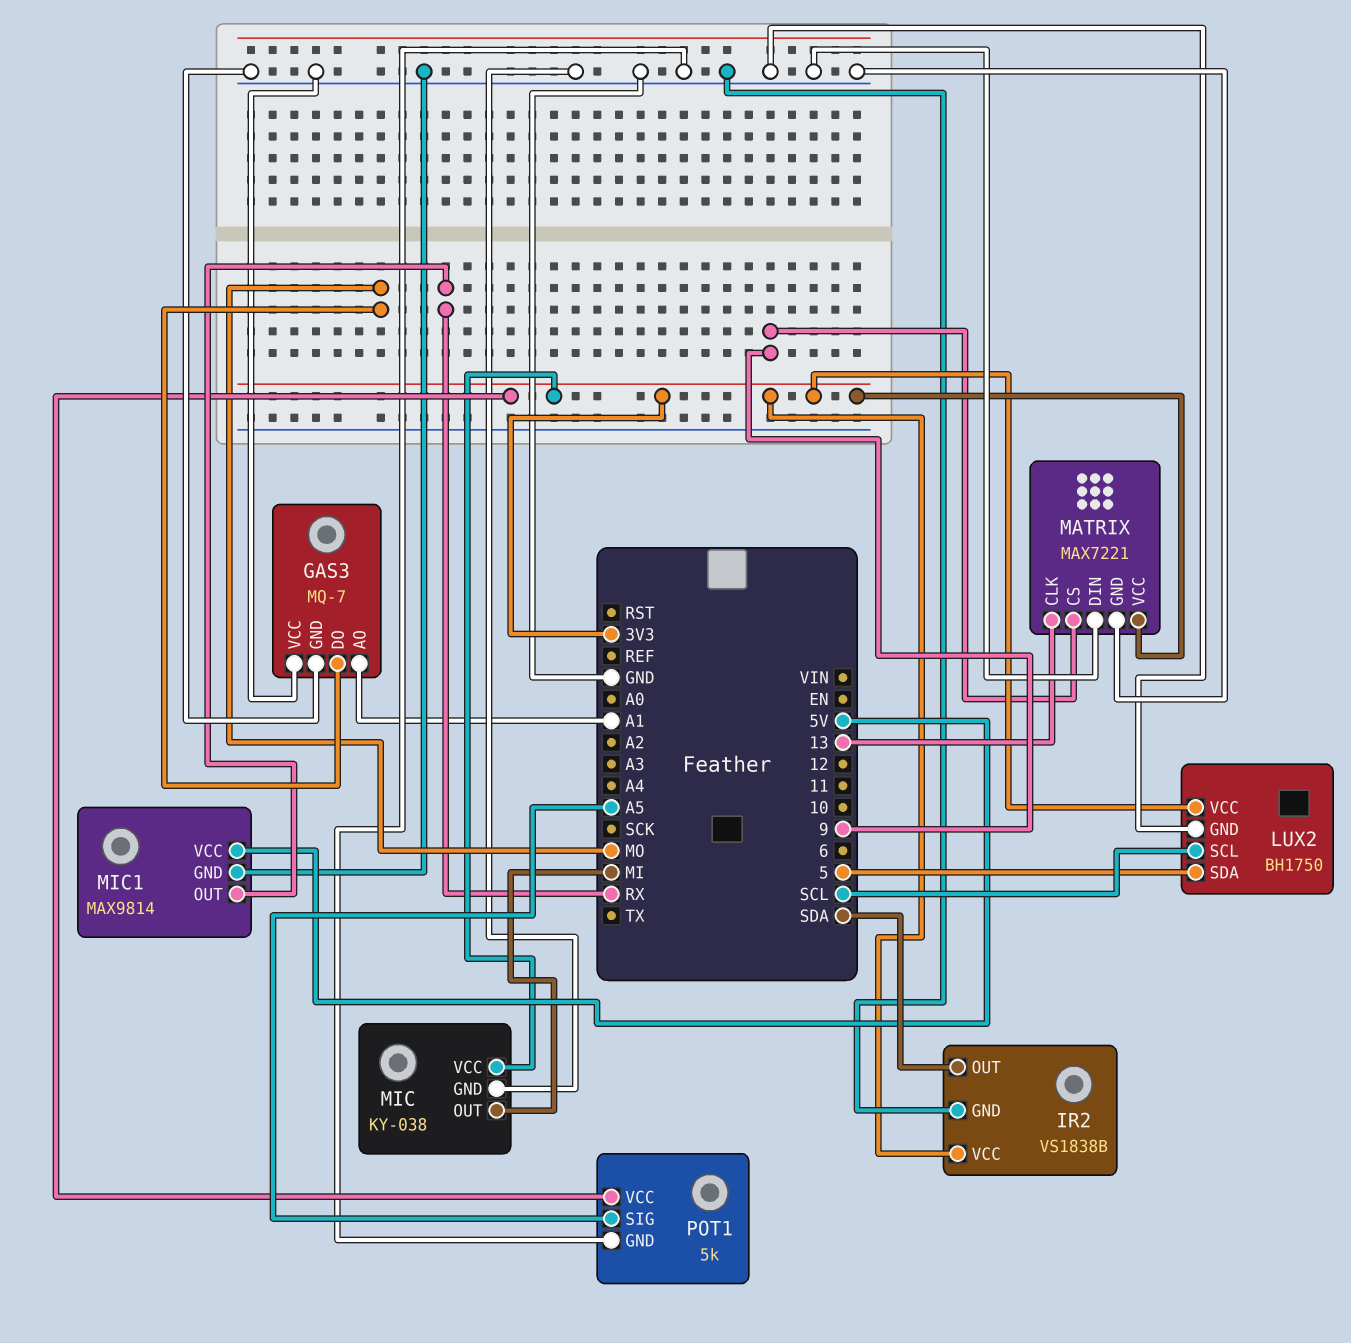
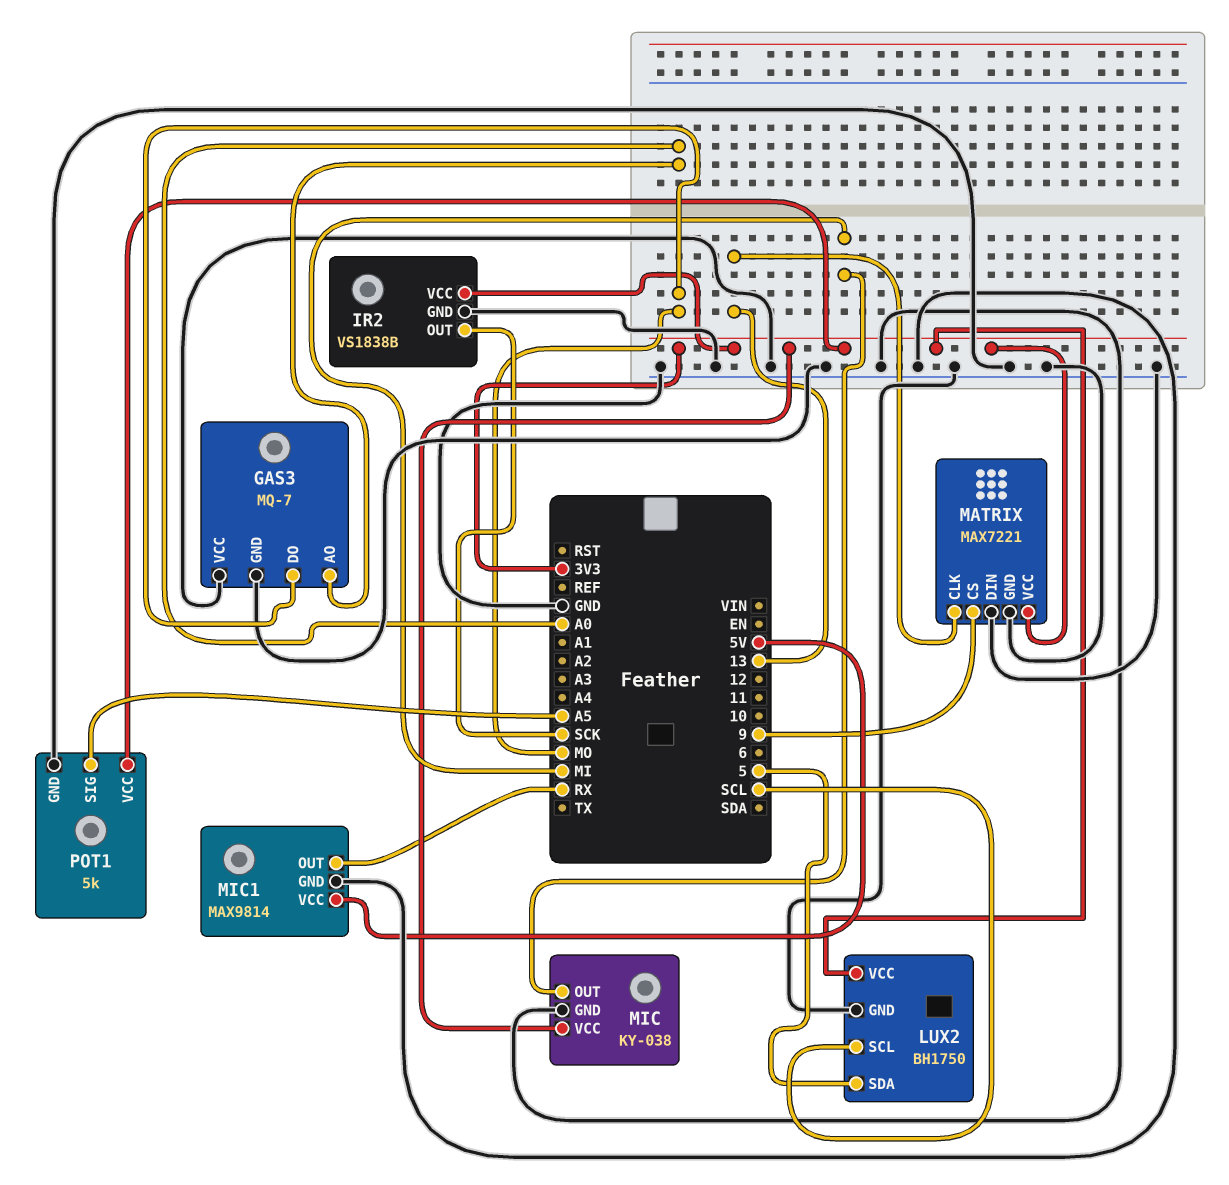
GAS3 pin AO: A1 -> A0
IR2 pin OUT: SDA -> SCK

